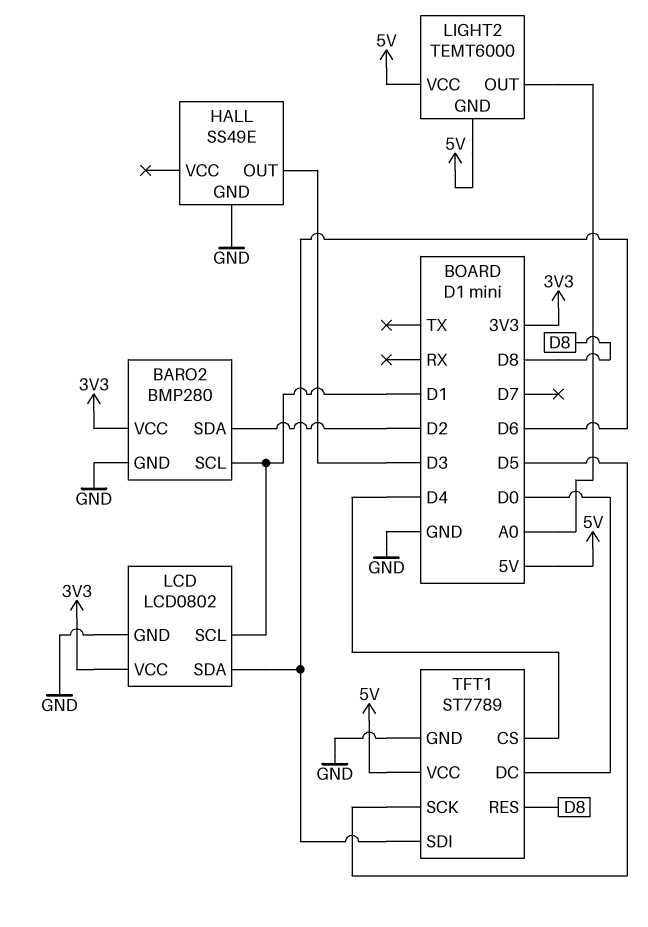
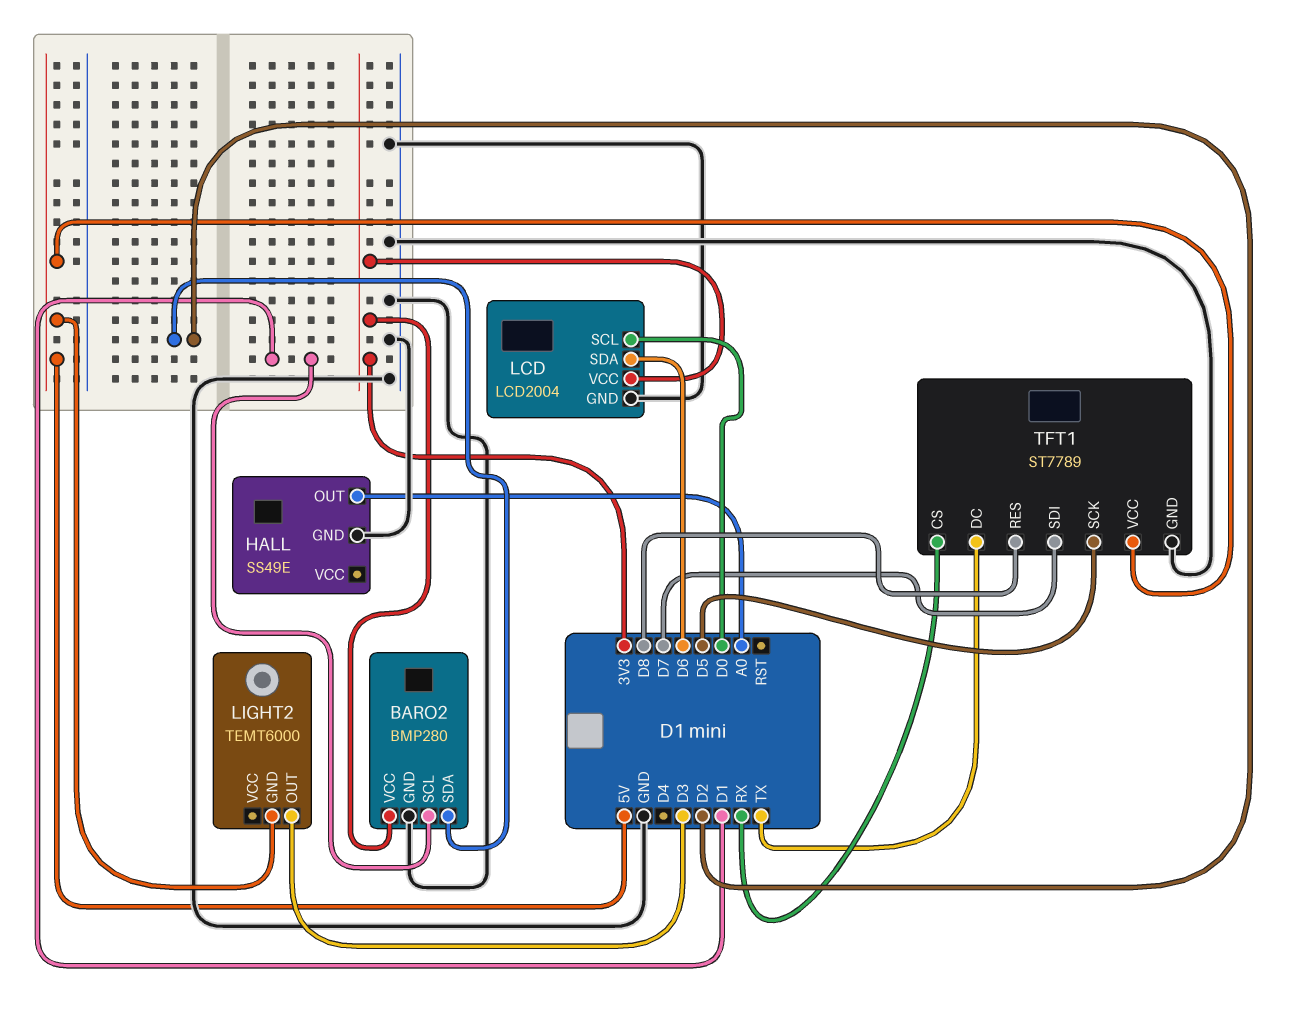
HALL pin OUT: D3 -> A0
LCD: LCD0802 -> LCD2004
LCD pin SCL: D1 -> D0
LIGHT2 pin OUT: A0 -> D3
LIGHT2 pin VCC: 5V -> none
TFT1 pin CS: D4 -> RX
TFT1 pin DC: D0 -> TX
TFT1 pin SDI: D6 -> D7

